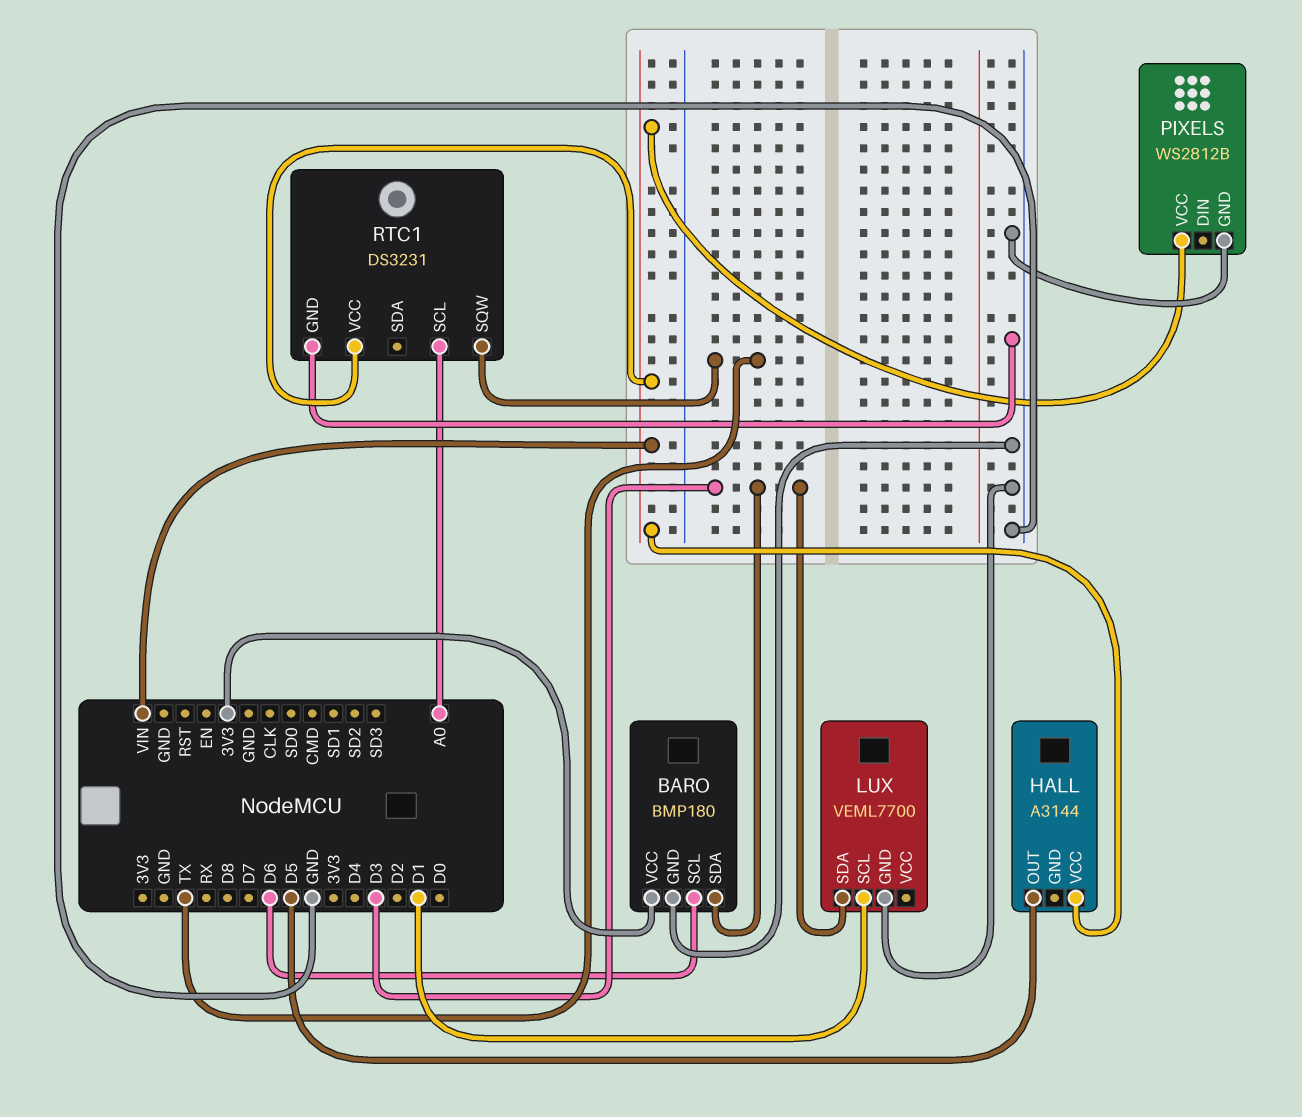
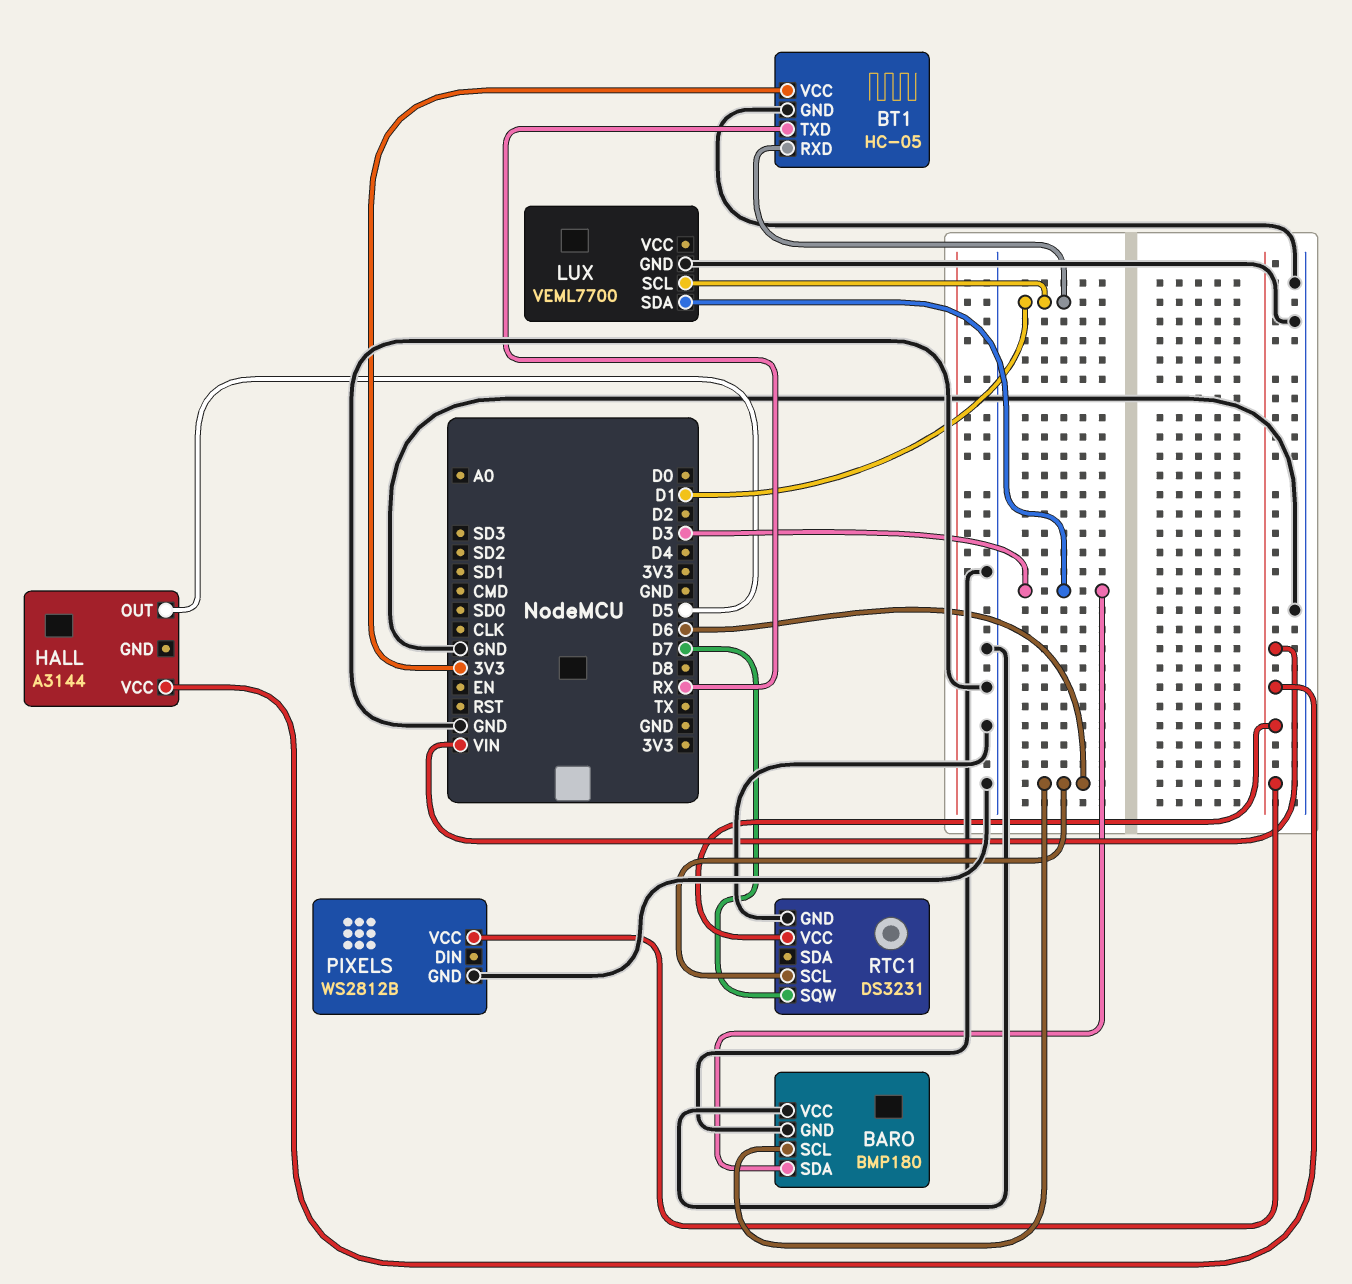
BARO pin VCC: 3V3 -> GND
BT1: none -> HC-05
BT1 pin GND: none -> GND
BT1 pin RXD: none -> D1
BT1 pin TXD: none -> RX
BT1 pin VCC: none -> 3V3
RTC1 pin SCL: A0 -> D6
RTC1 pin SQW: TX -> D7

